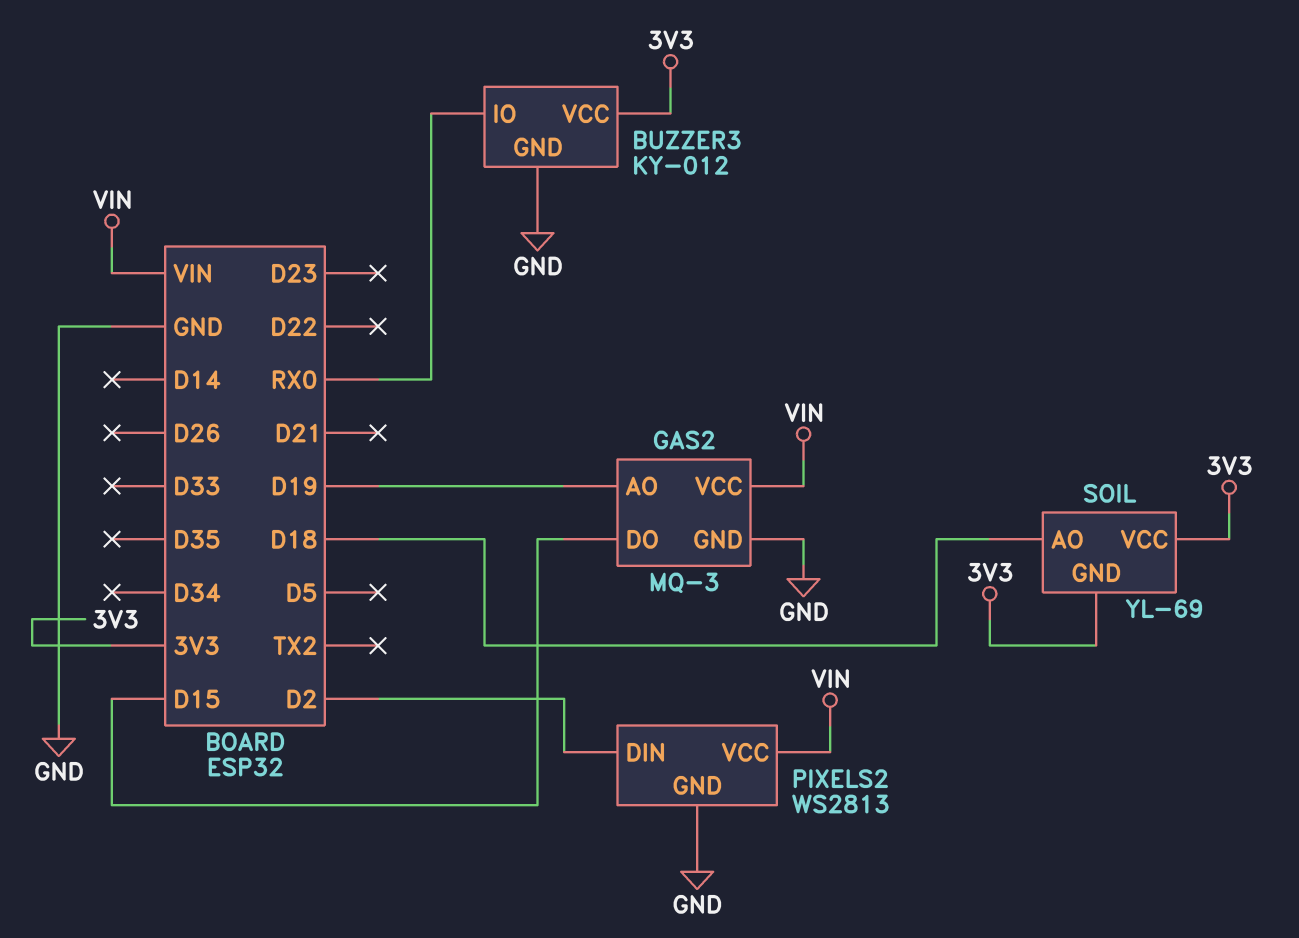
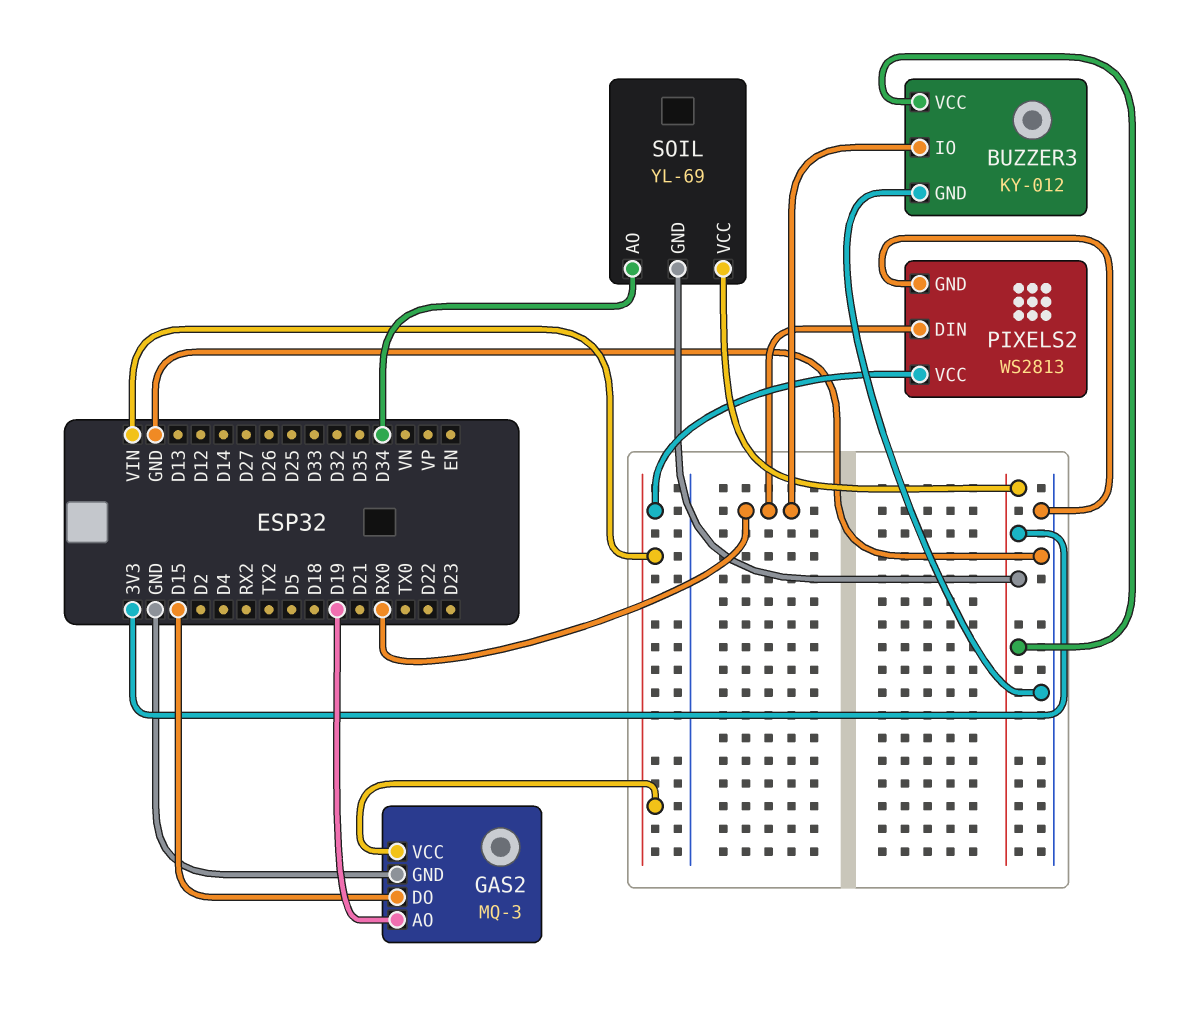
PIXELS2 pin DIN: D2 -> RX0
SOIL pin AO: D18 -> D34

